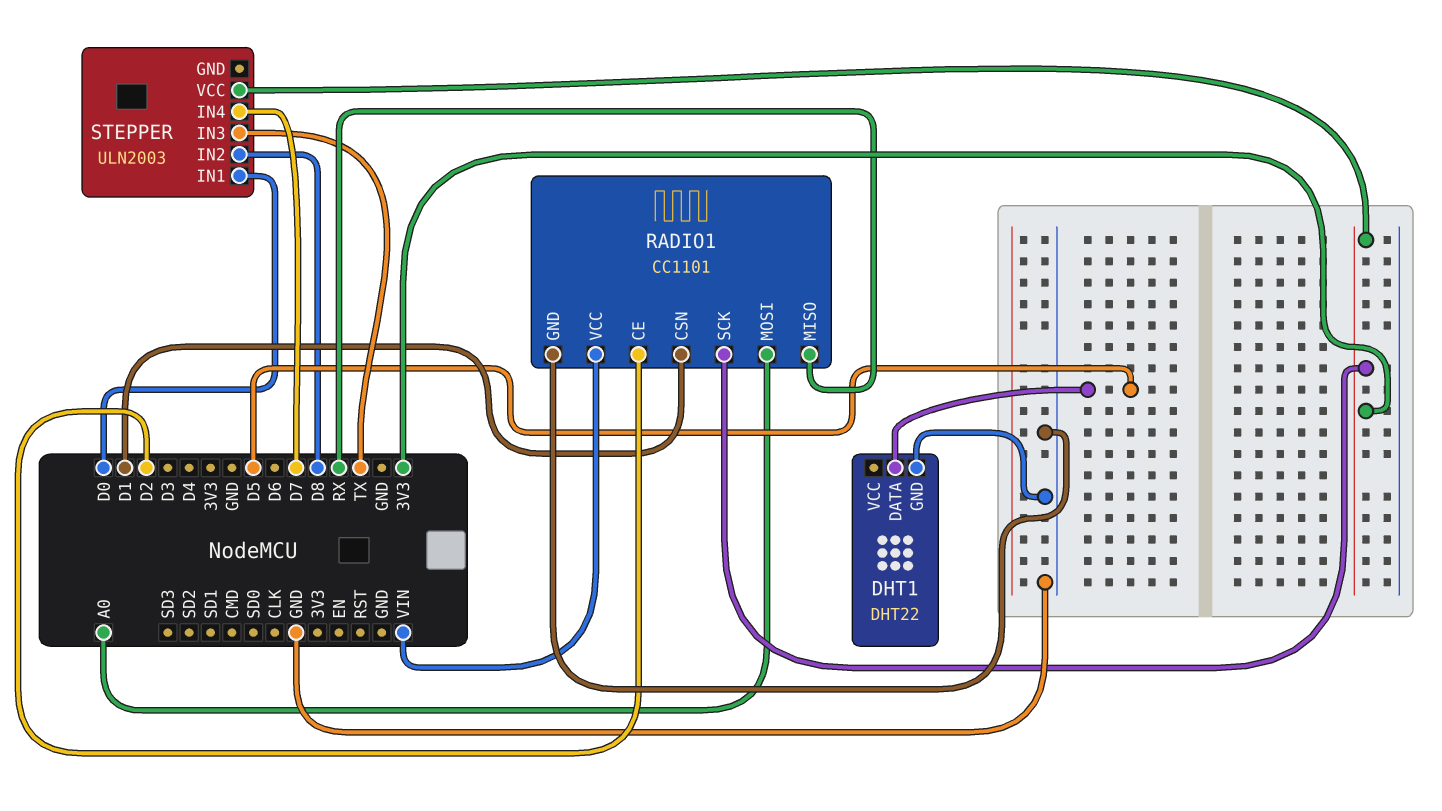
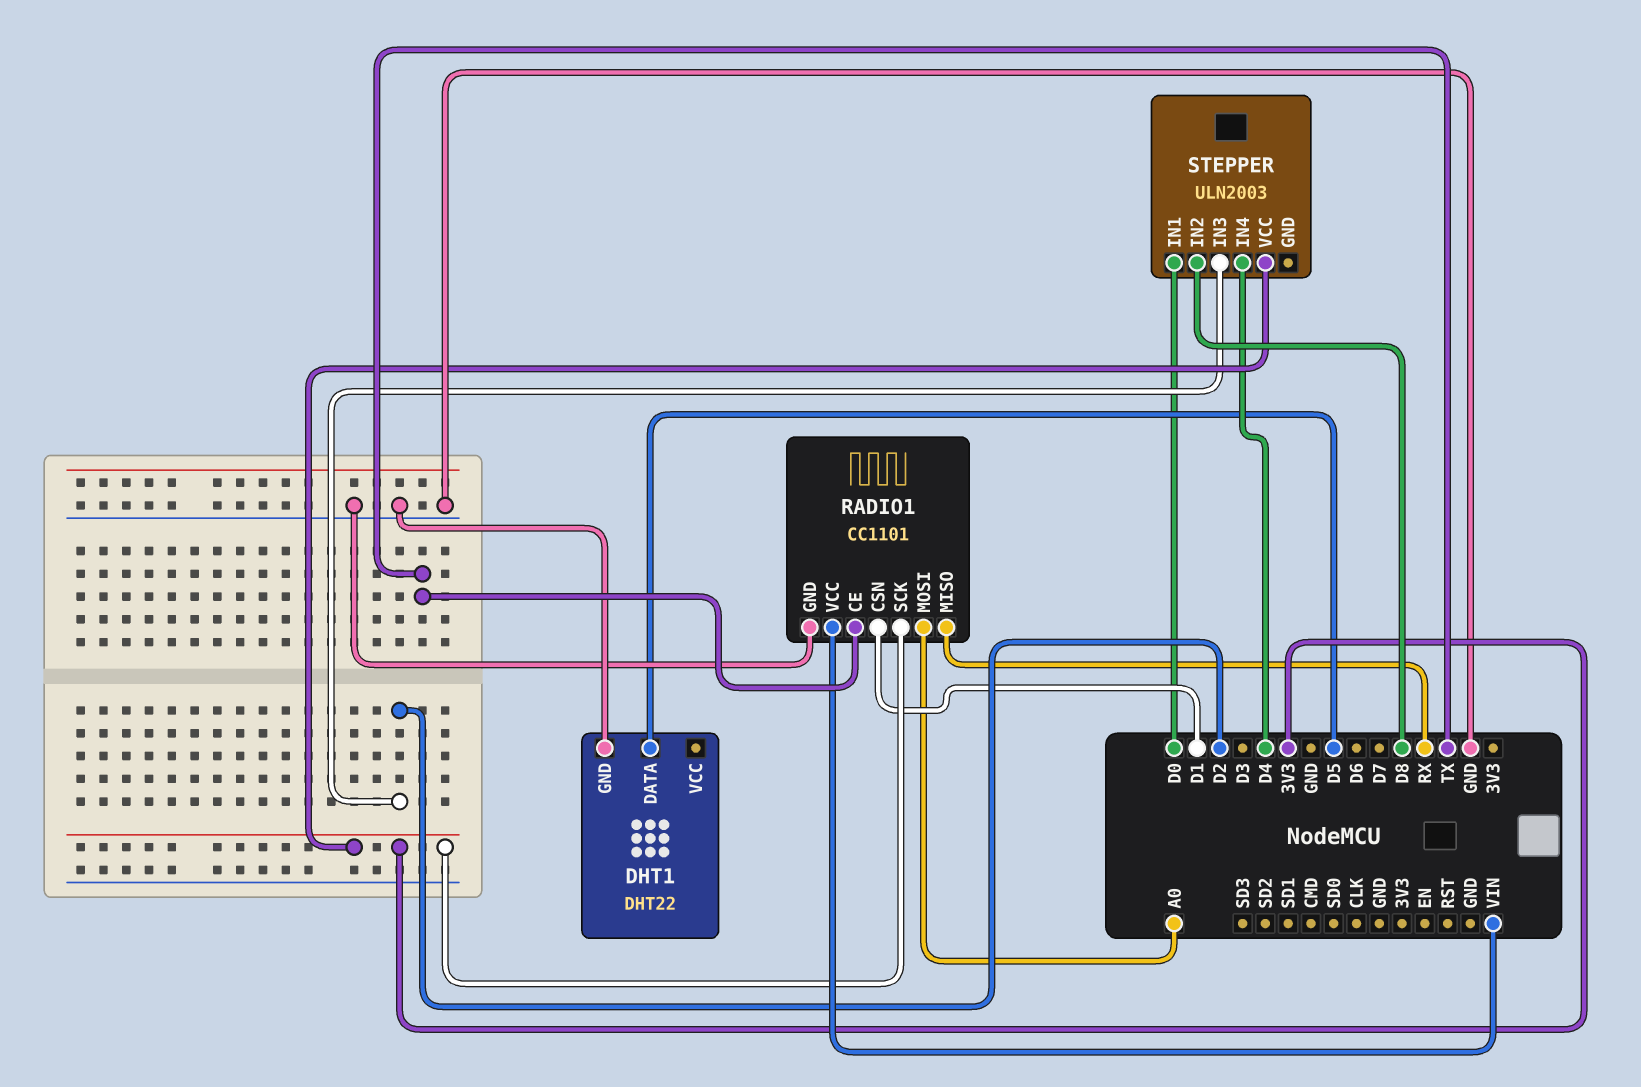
RADIO1 pin CE: D2 -> TX
STEPPER pin IN3: TX -> D2
STEPPER pin IN4: D7 -> D4

